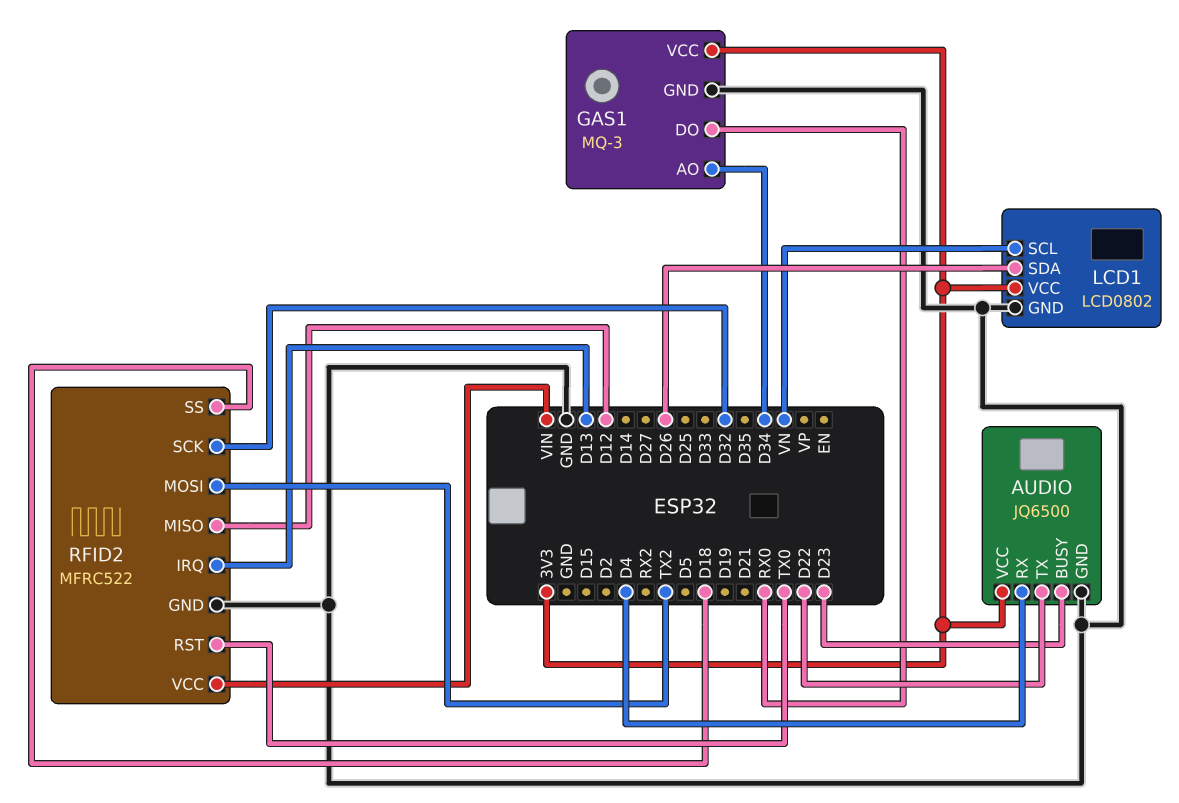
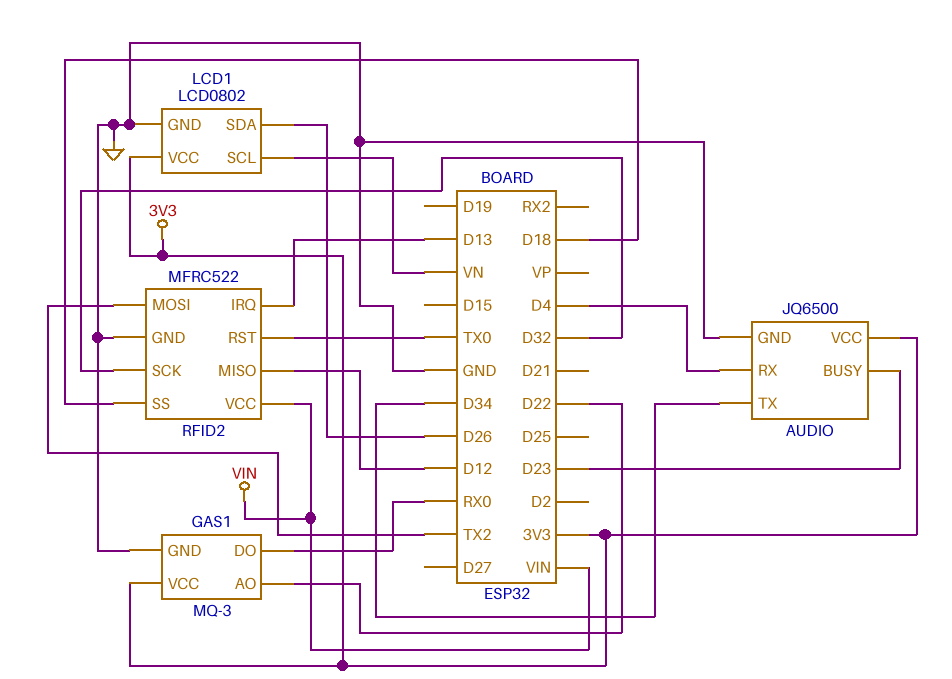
AUDIO pin TX: D22 -> D34
GAS1 pin AO: D34 -> D22

